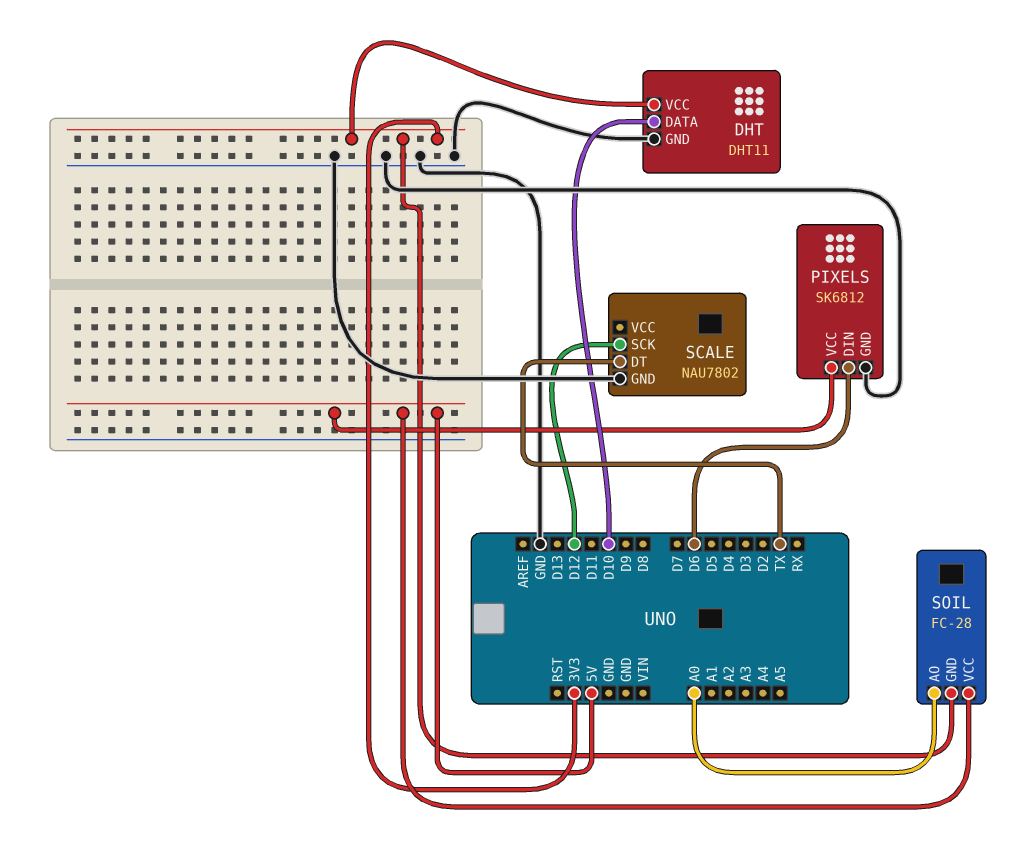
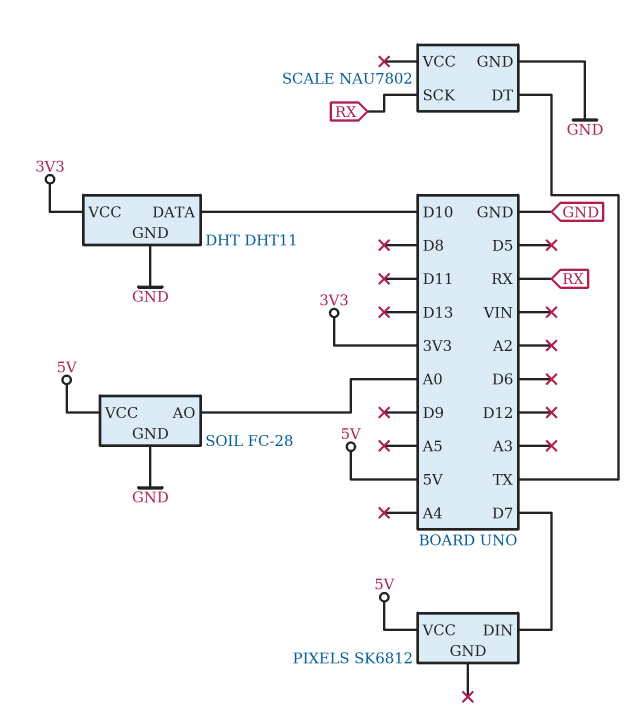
PIXELS pin DIN: D6 -> D7
PIXELS pin GND: GND -> none
SCALE pin SCK: D12 -> RX
SOIL pin GND: 3V3 -> GND

